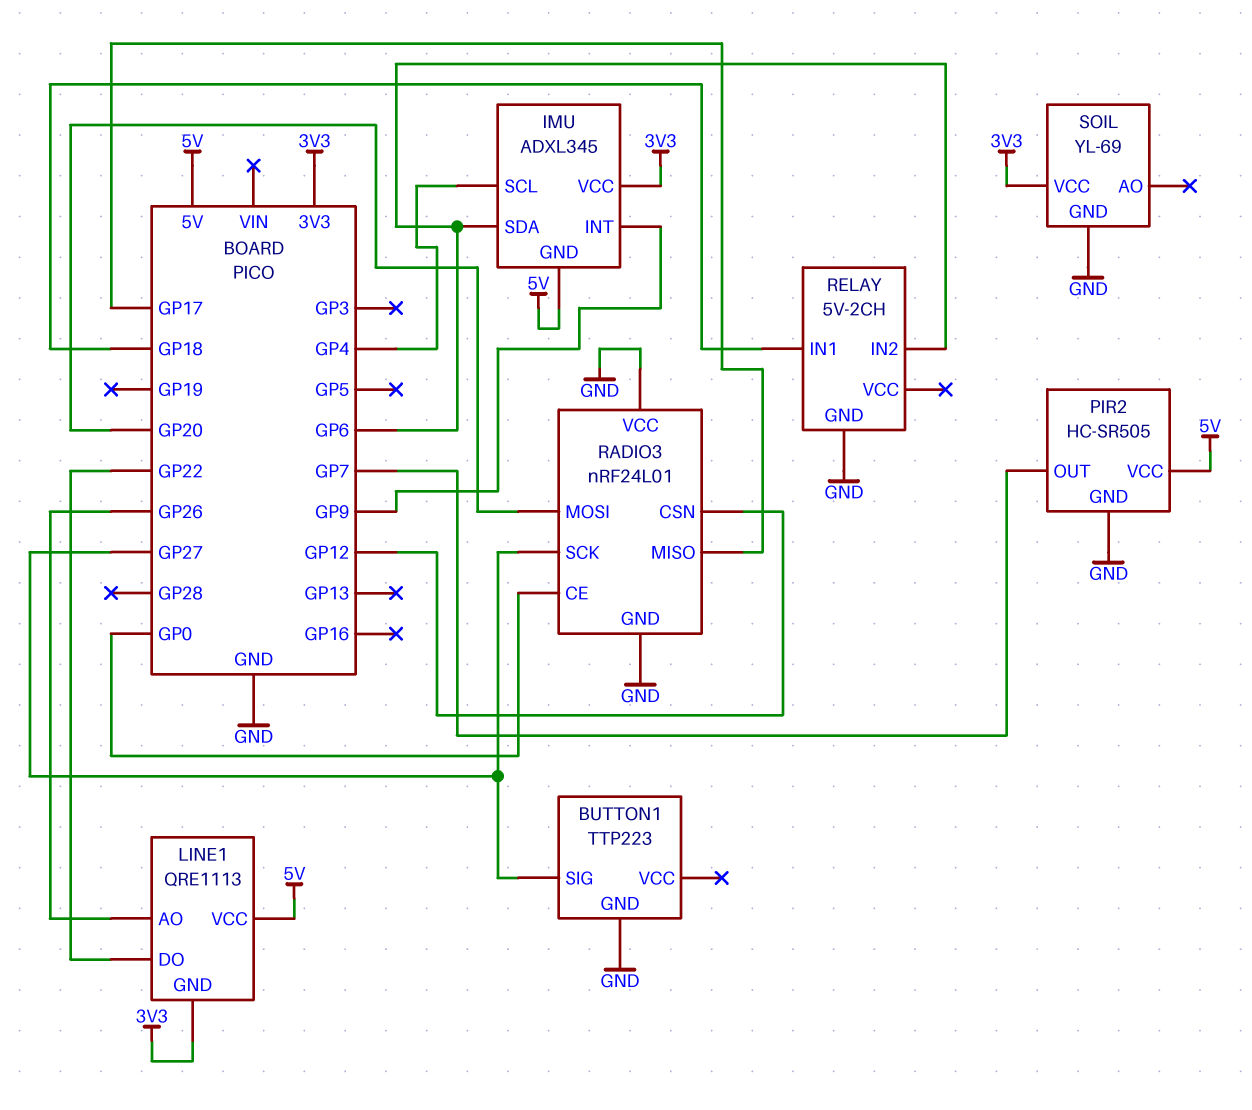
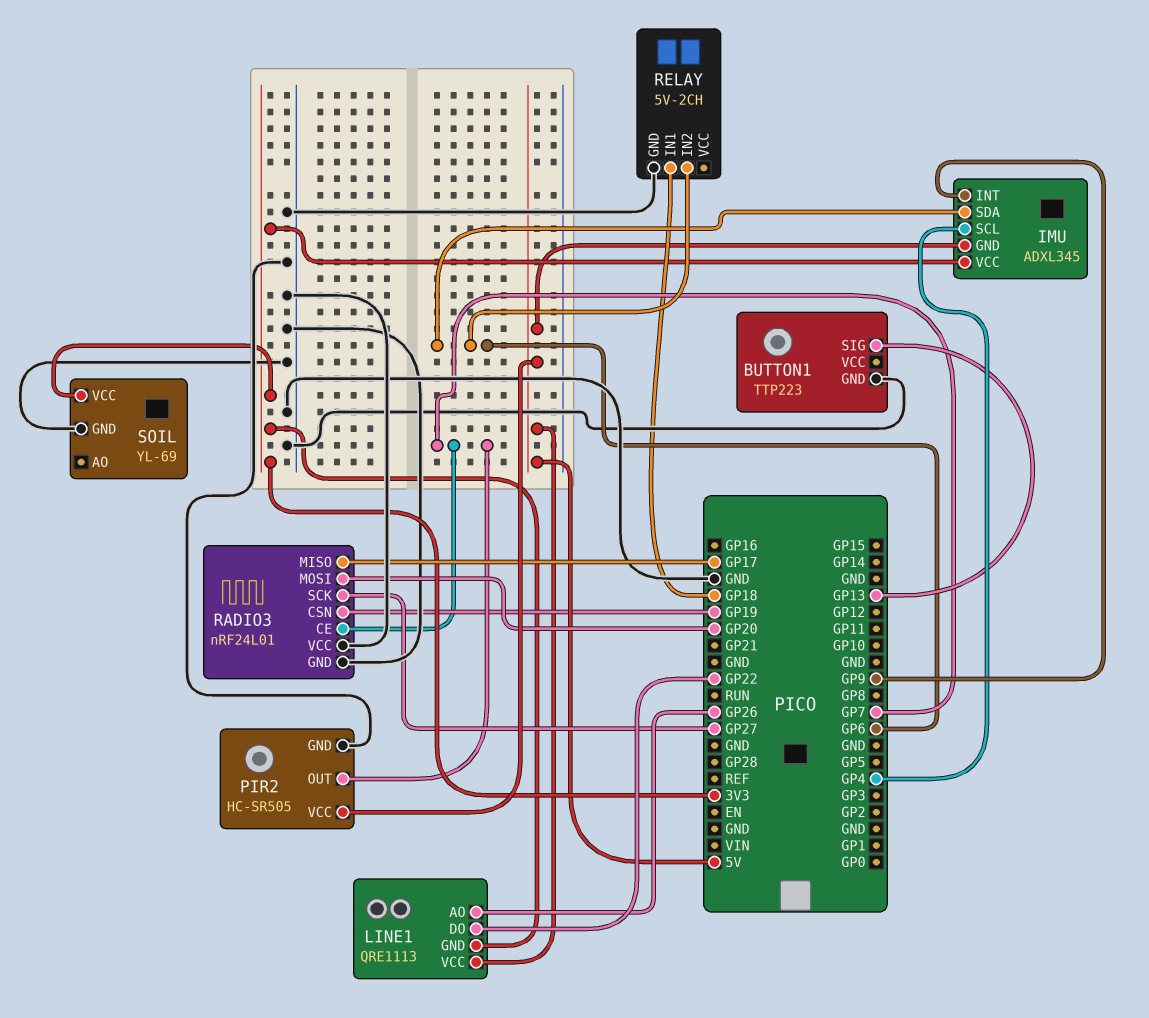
BUTTON1 pin SIG: GP27 -> GP13
RADIO3 pin CE: GP0 -> GP7
RADIO3 pin CSN: GP12 -> GP19

